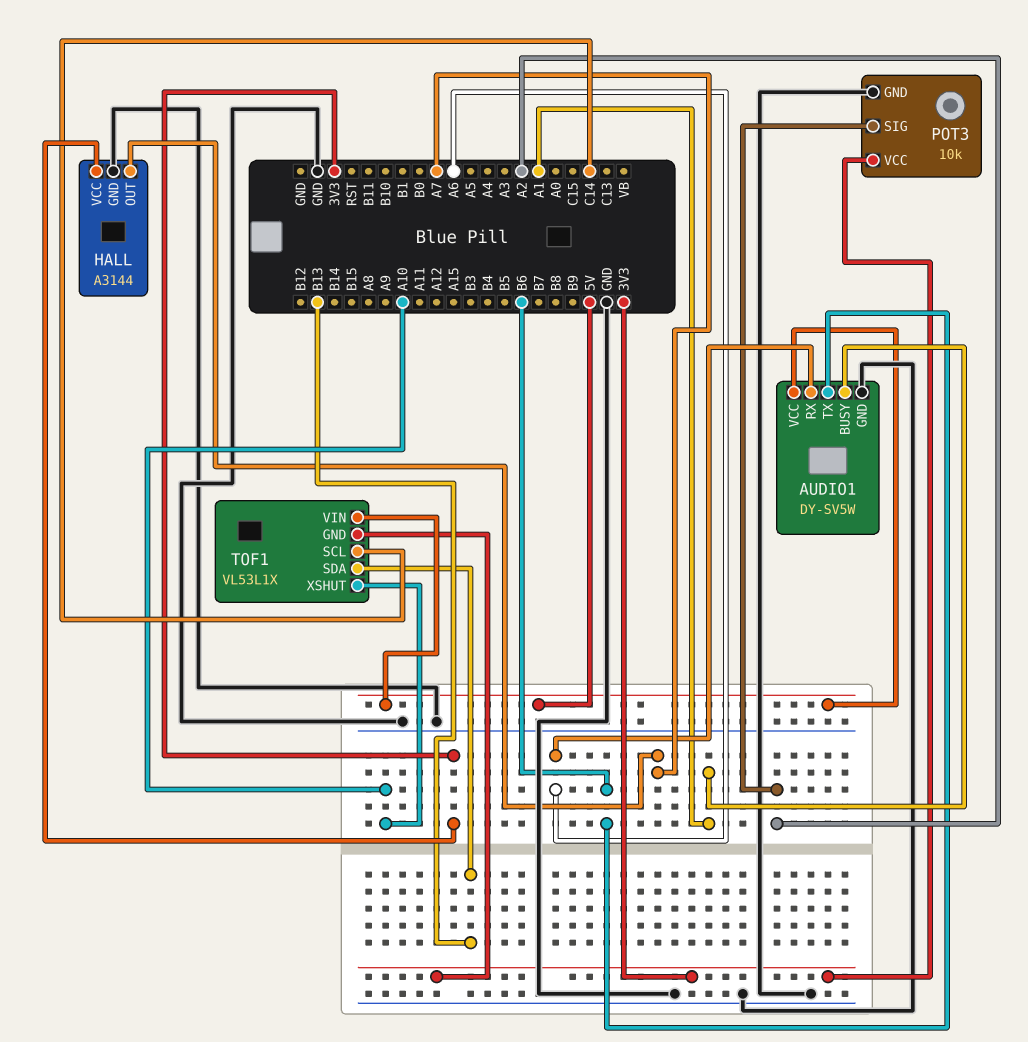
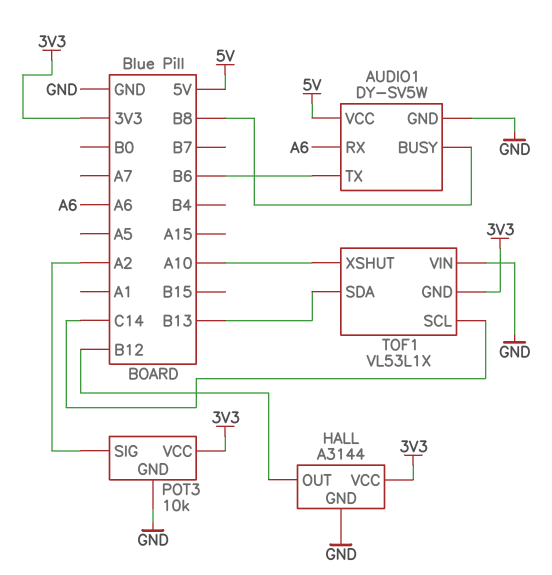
AUDIO1 pin BUSY: A1 -> B8
HALL pin OUT: A7 -> B12
TOF1 pin VIN: 5V -> GND

